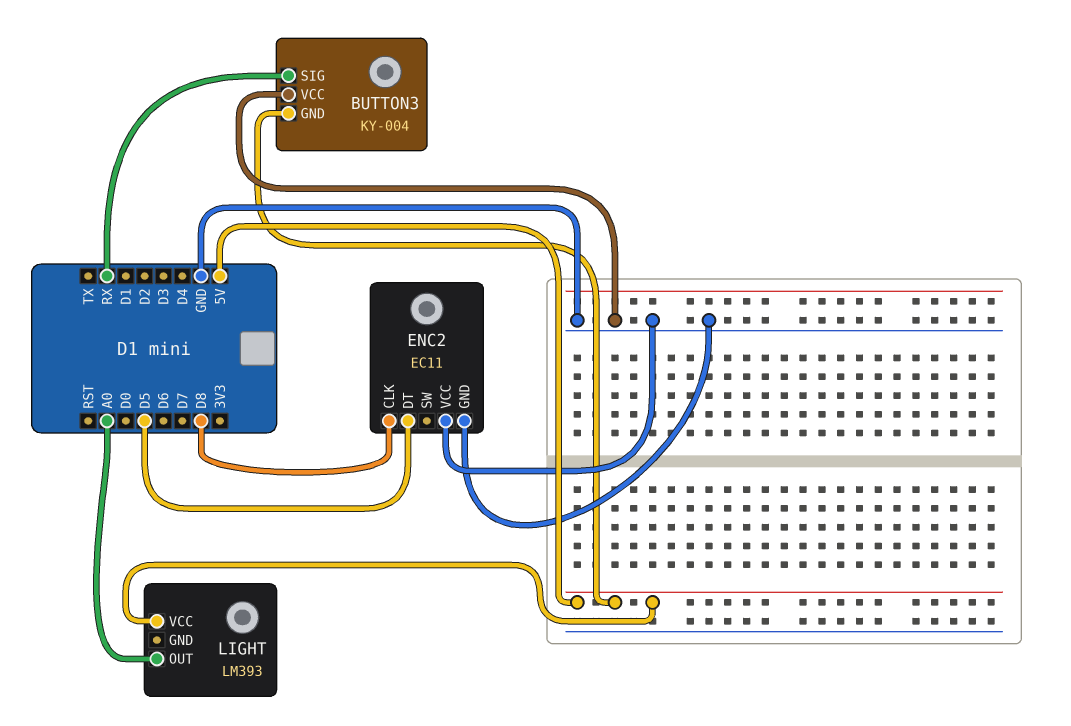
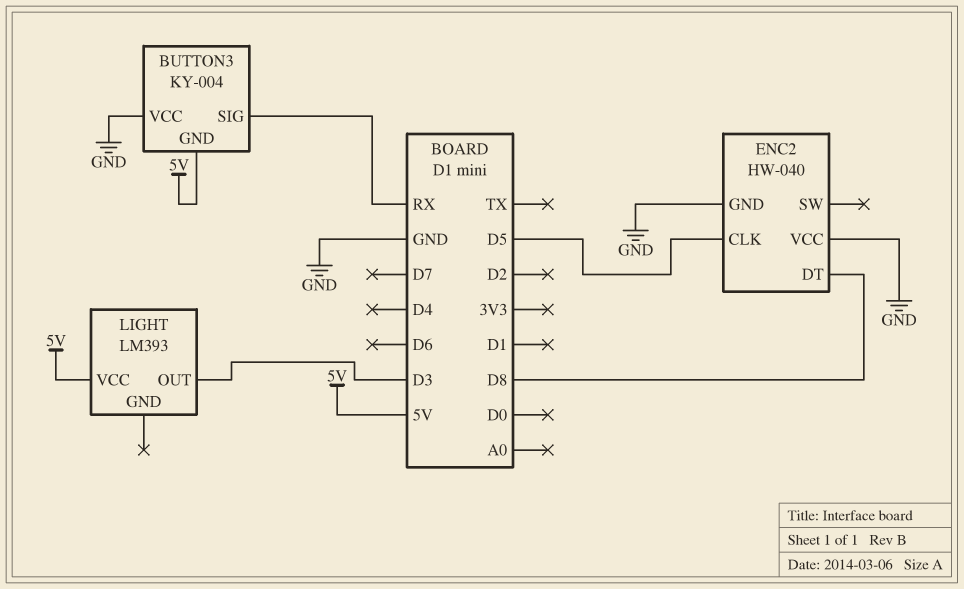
ENC2: EC11 -> HW-040
ENC2 pin CLK: D8 -> D5
ENC2 pin DT: D5 -> D8
LIGHT pin OUT: A0 -> D3

